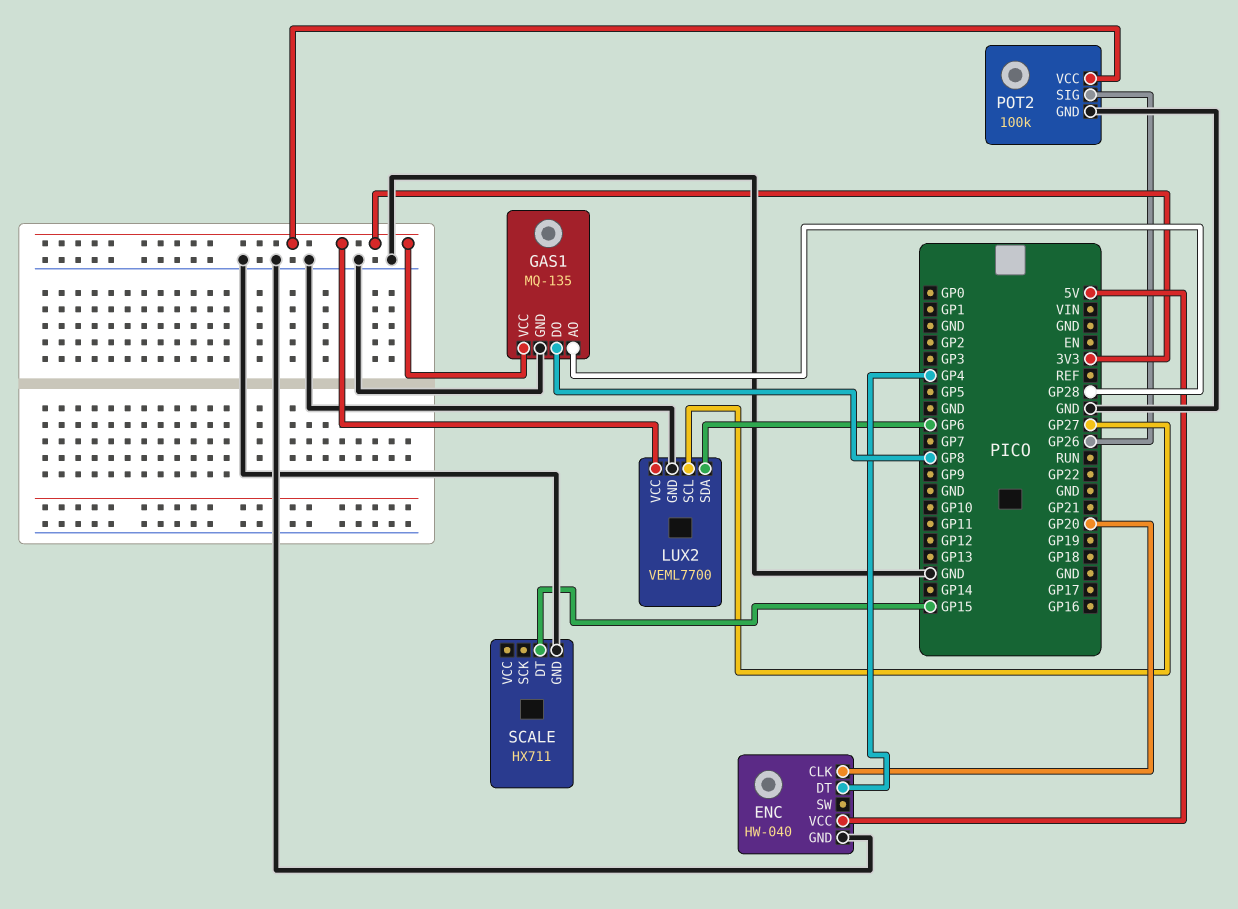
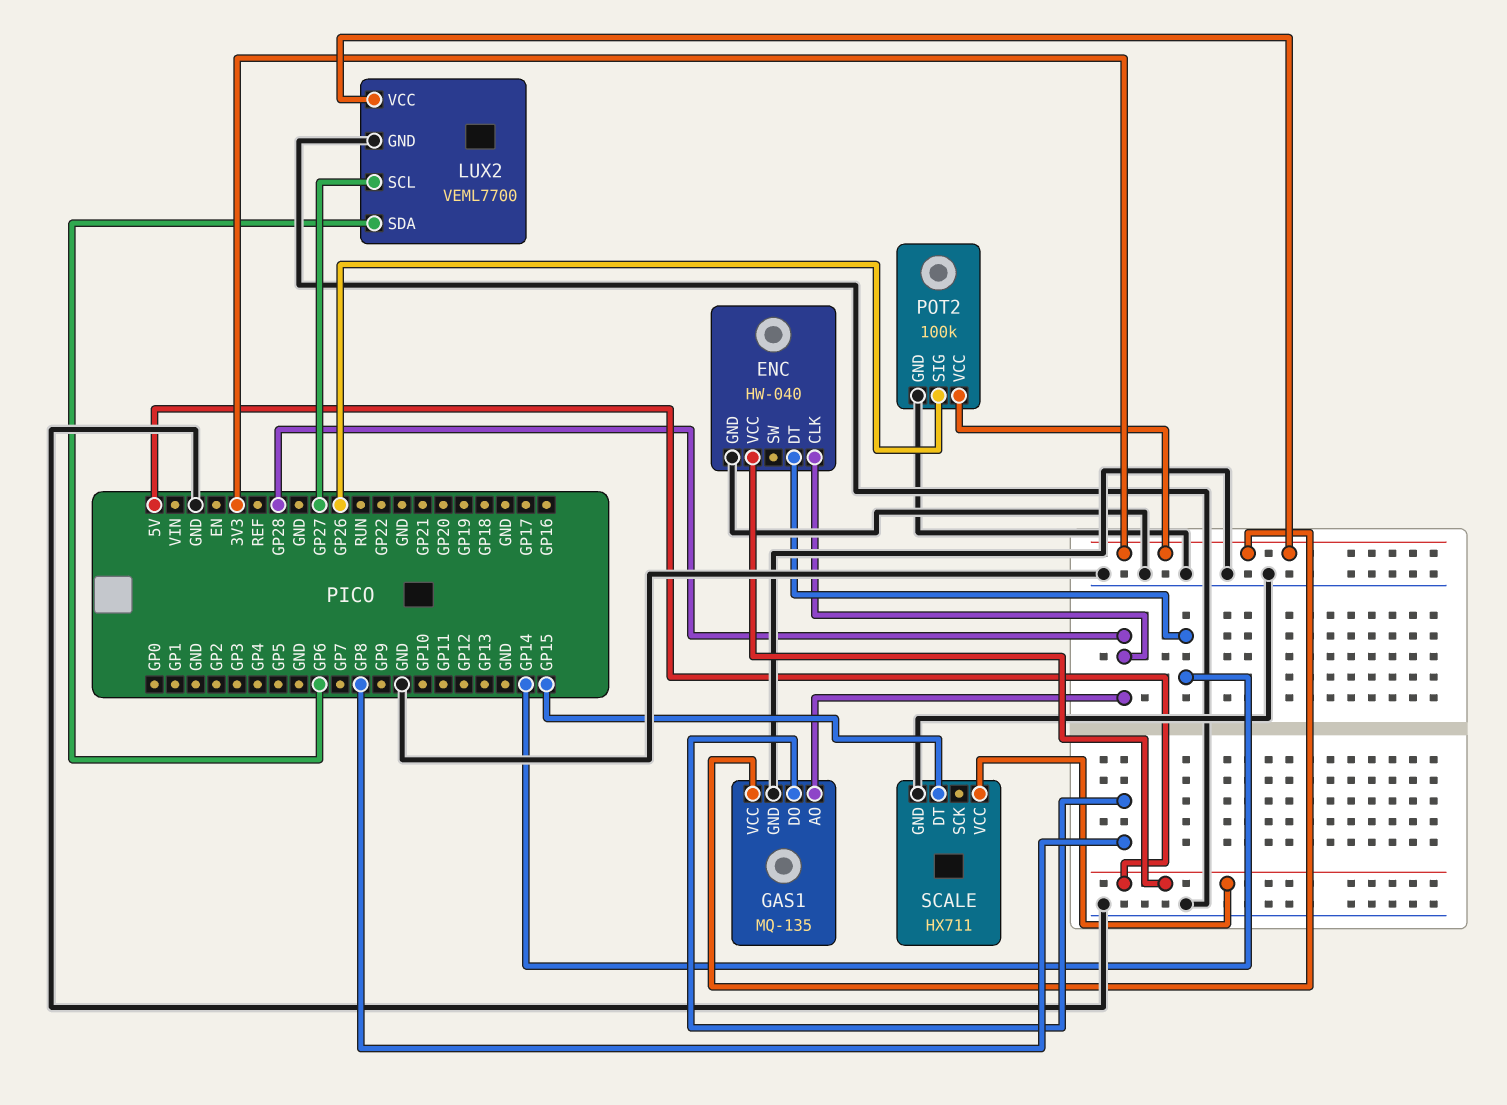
ENC pin CLK: GP20 -> GP28
ENC pin DT: GP4 -> GP14
SCALE pin VCC: none -> 5V

